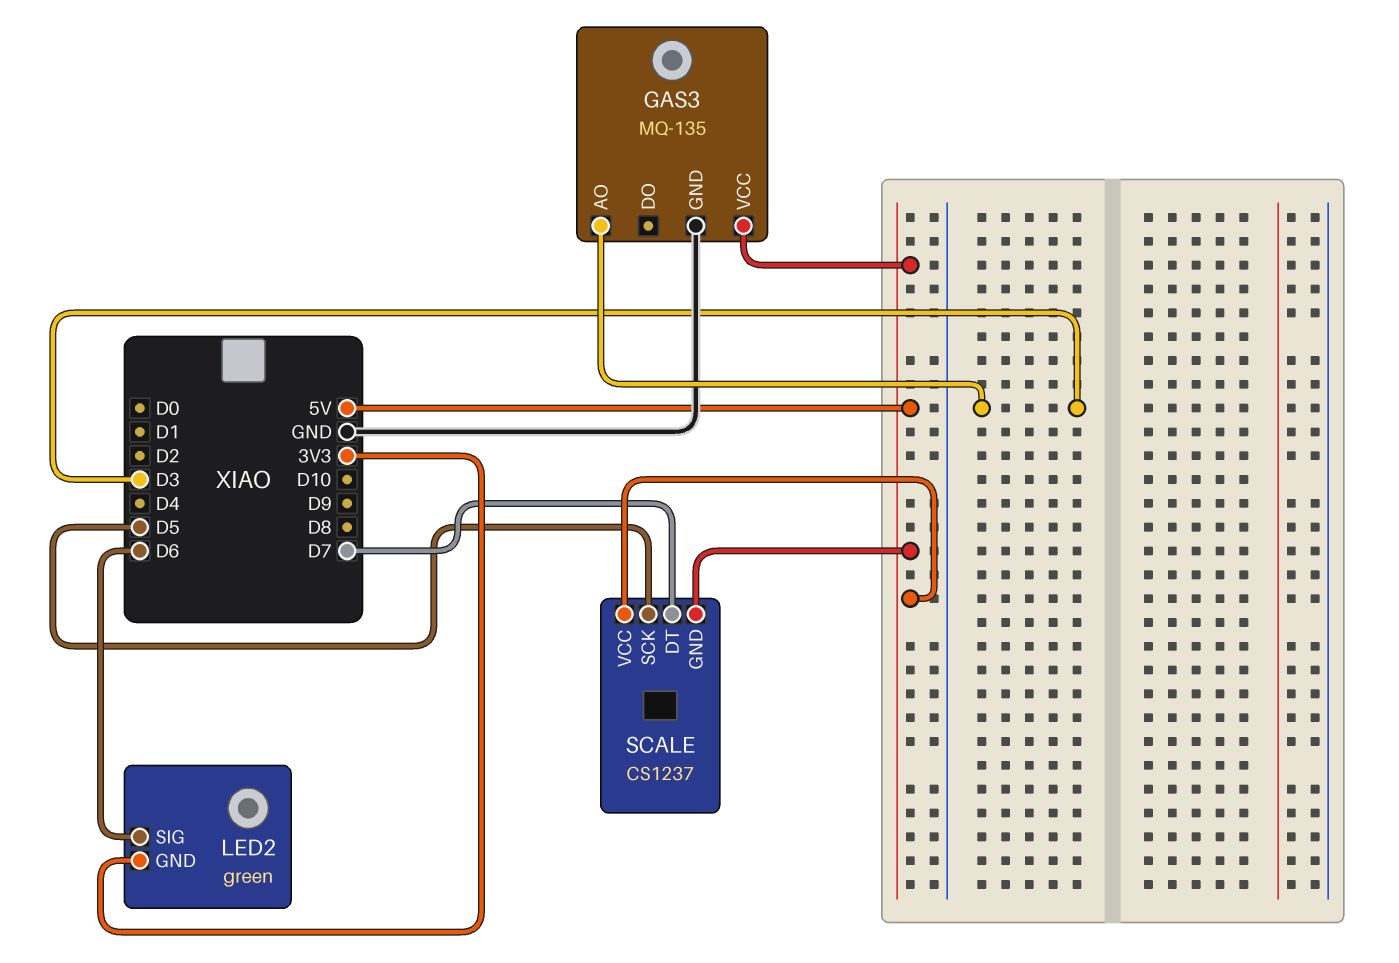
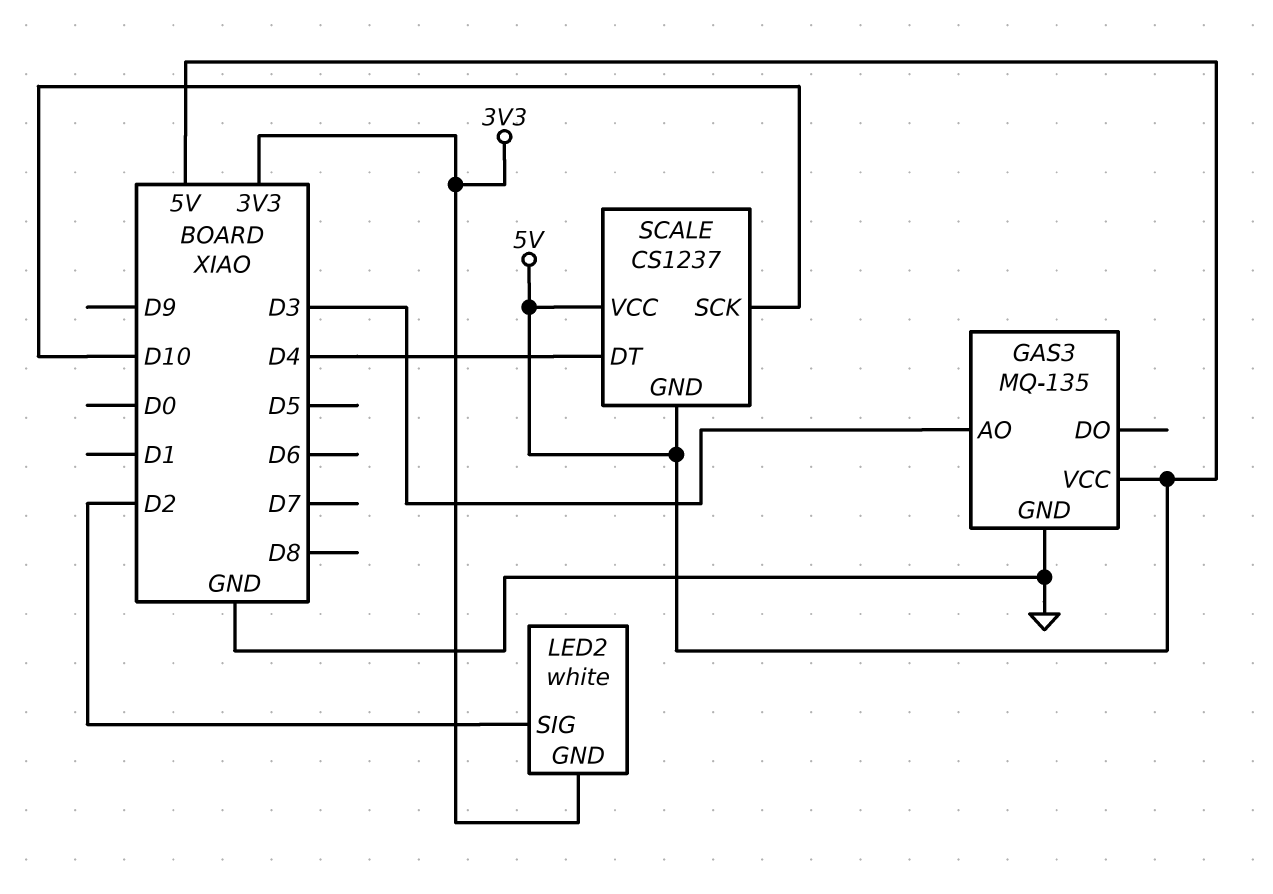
LED2: green -> white
LED2 pin SIG: D6 -> D2
SCALE pin DT: D7 -> D4
SCALE pin SCK: D5 -> D10

